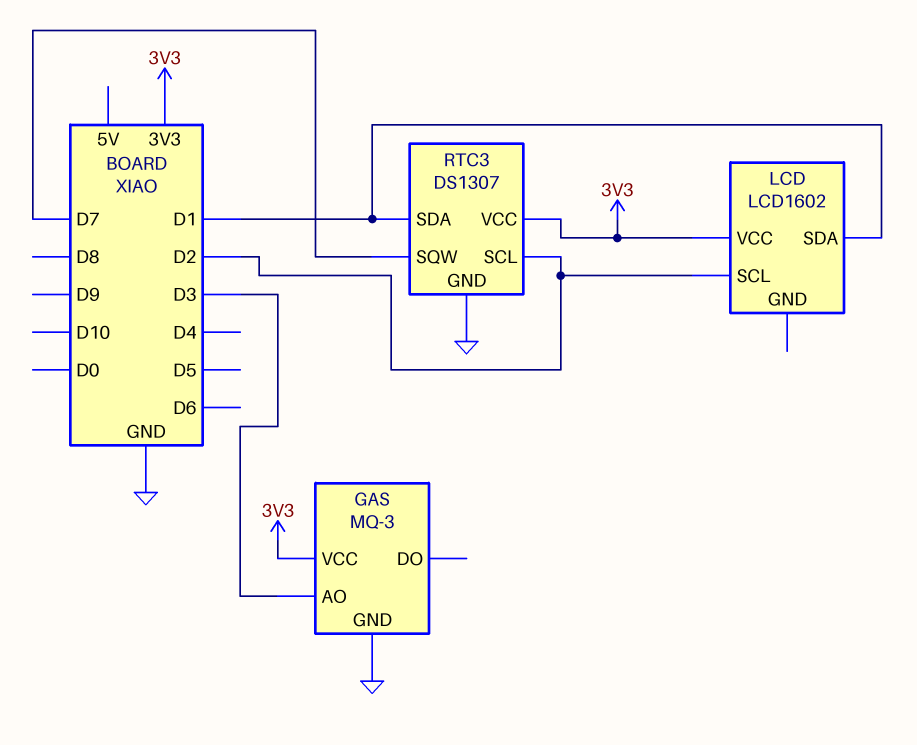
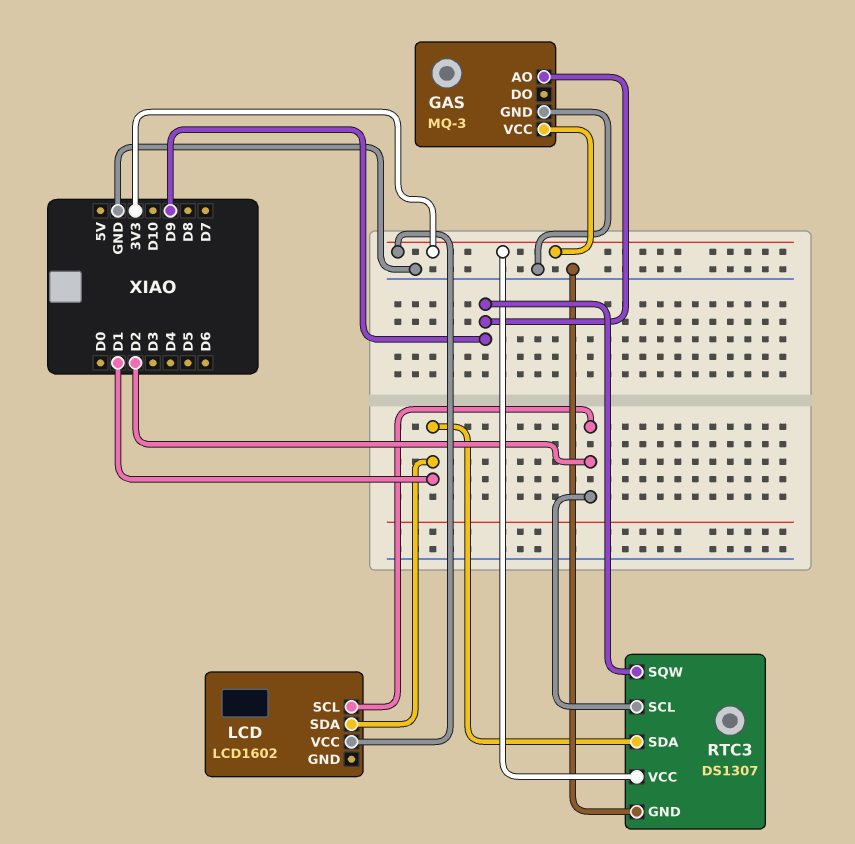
GAS pin AO: D3 -> D9
RTC3 pin SQW: D7 -> D9

